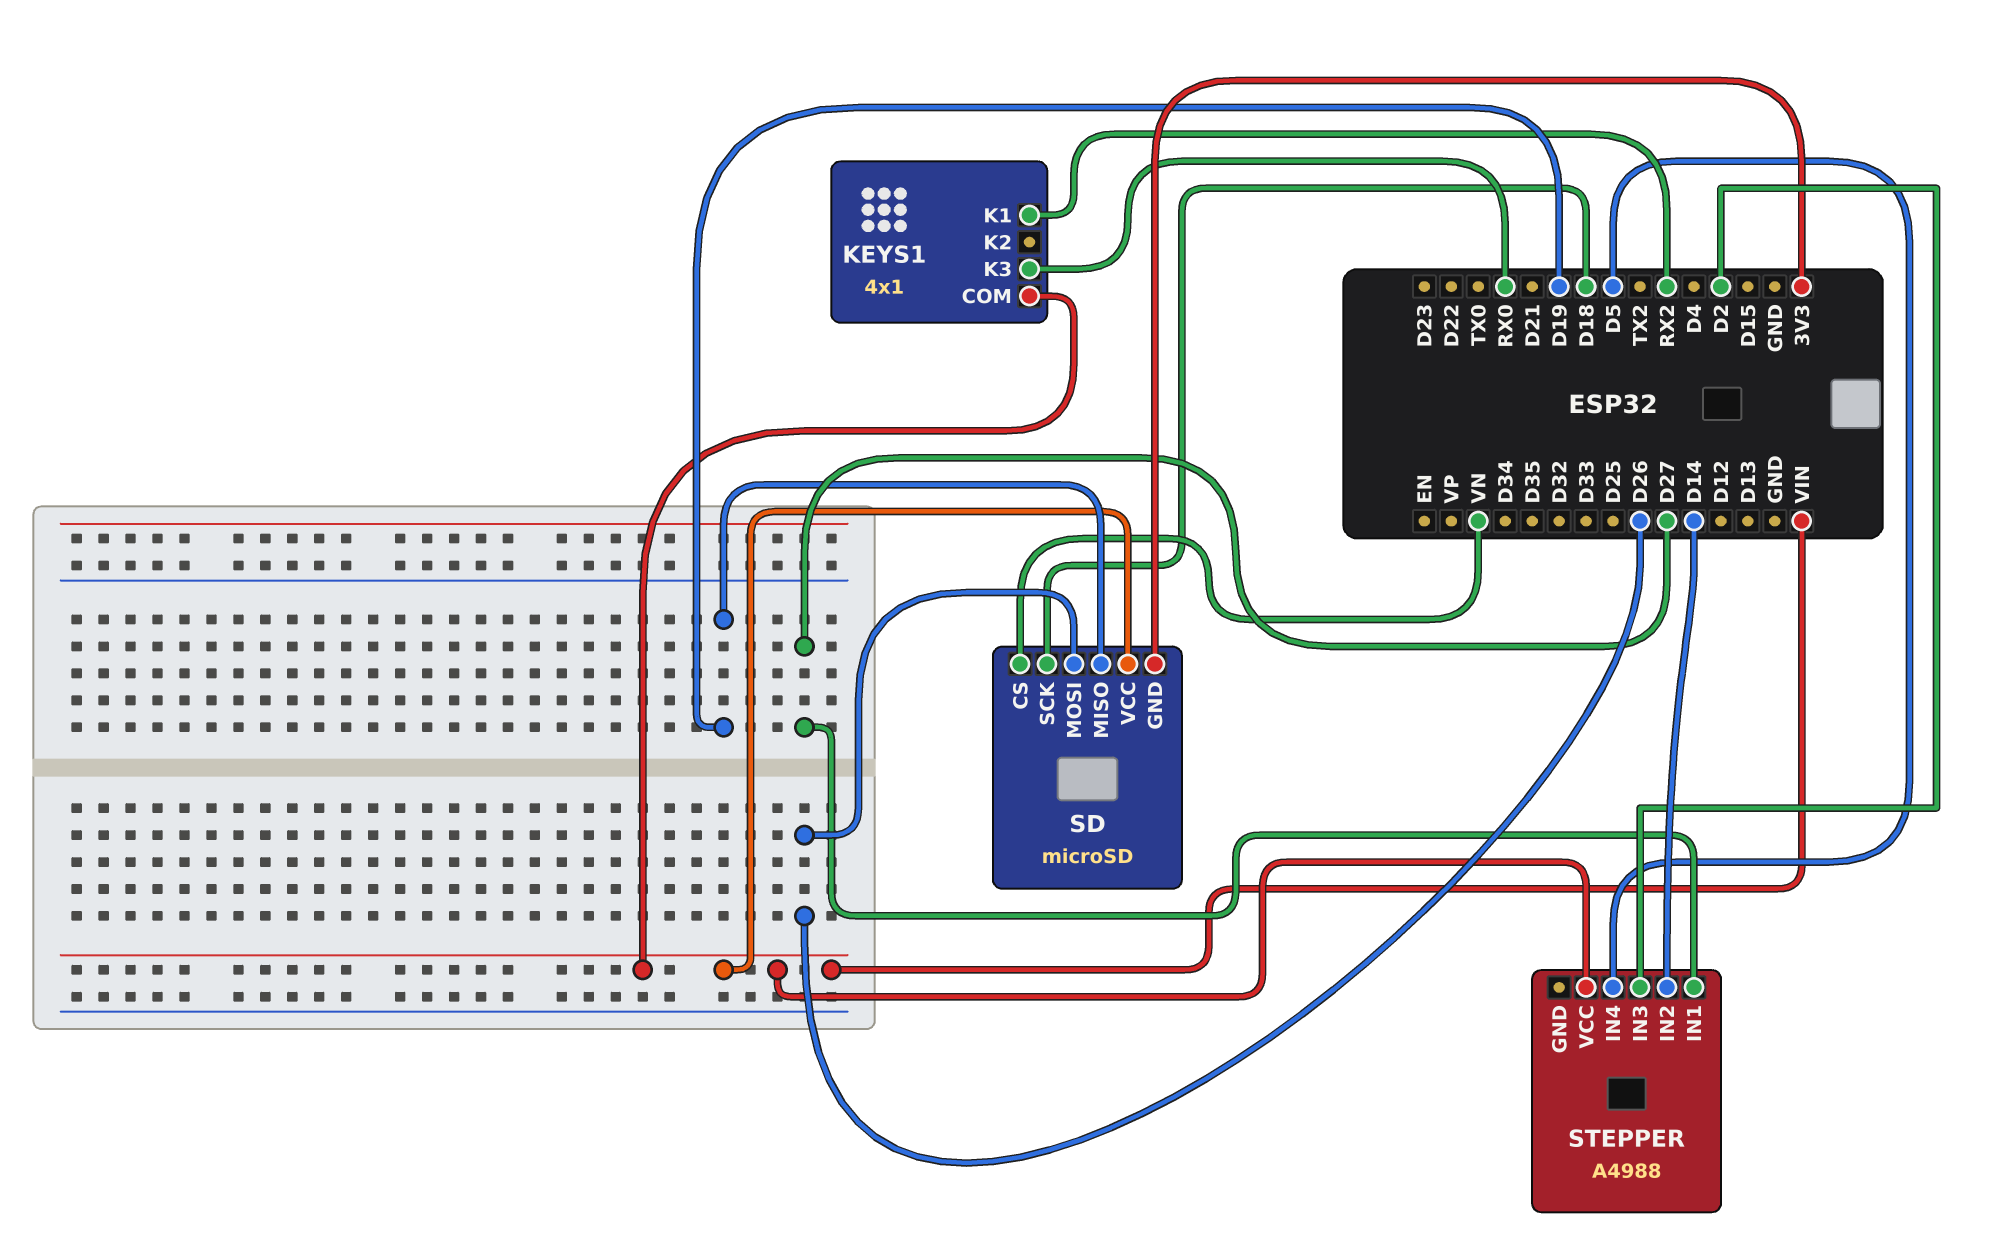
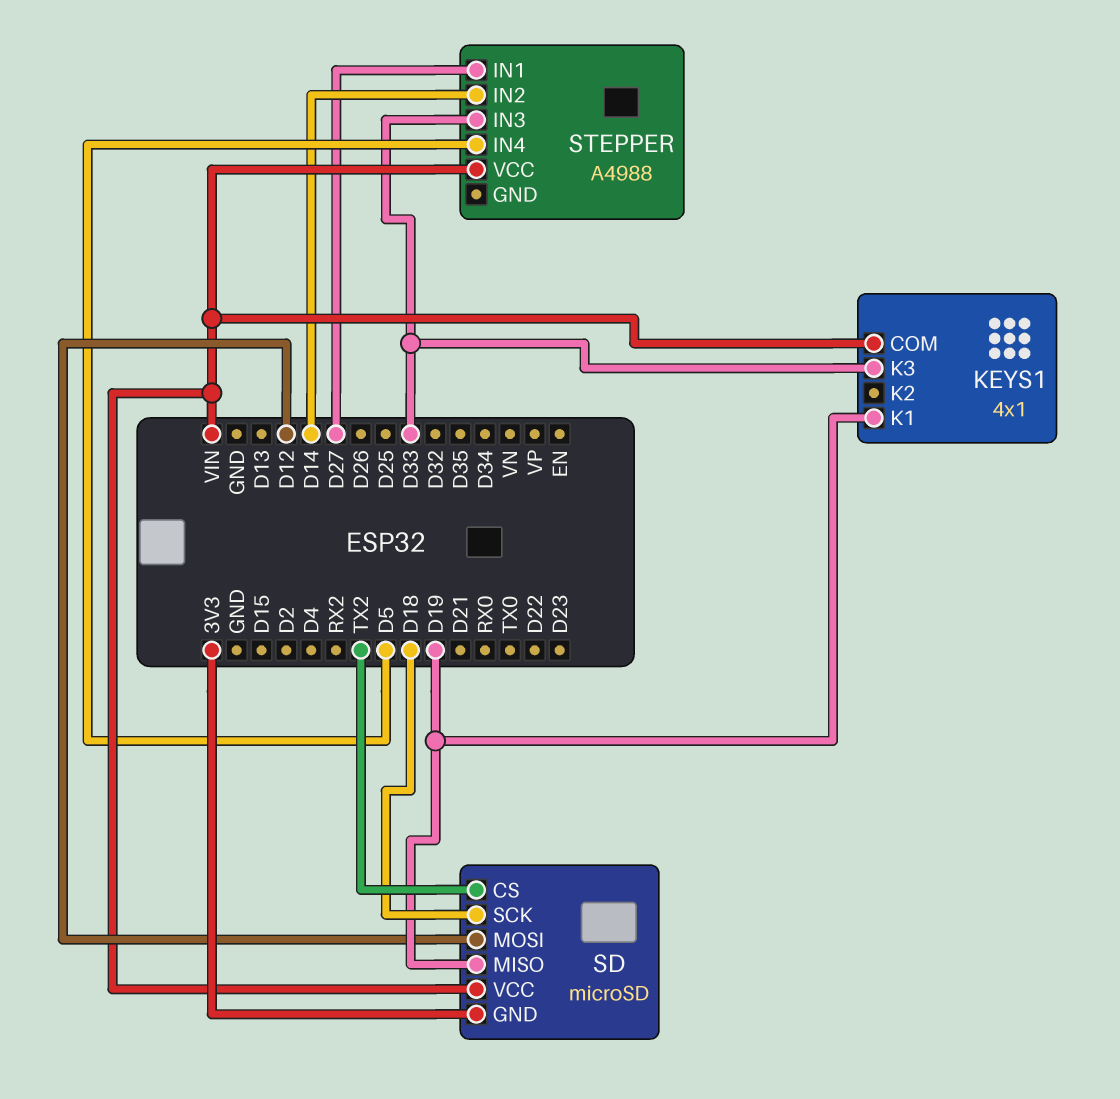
KEYS1 pin K1: RX2 -> D19
KEYS1 pin K3: RX0 -> D33
SD pin CS: VN -> TX2
SD pin MOSI: D26 -> D12
STEPPER pin IN3: D2 -> D33

